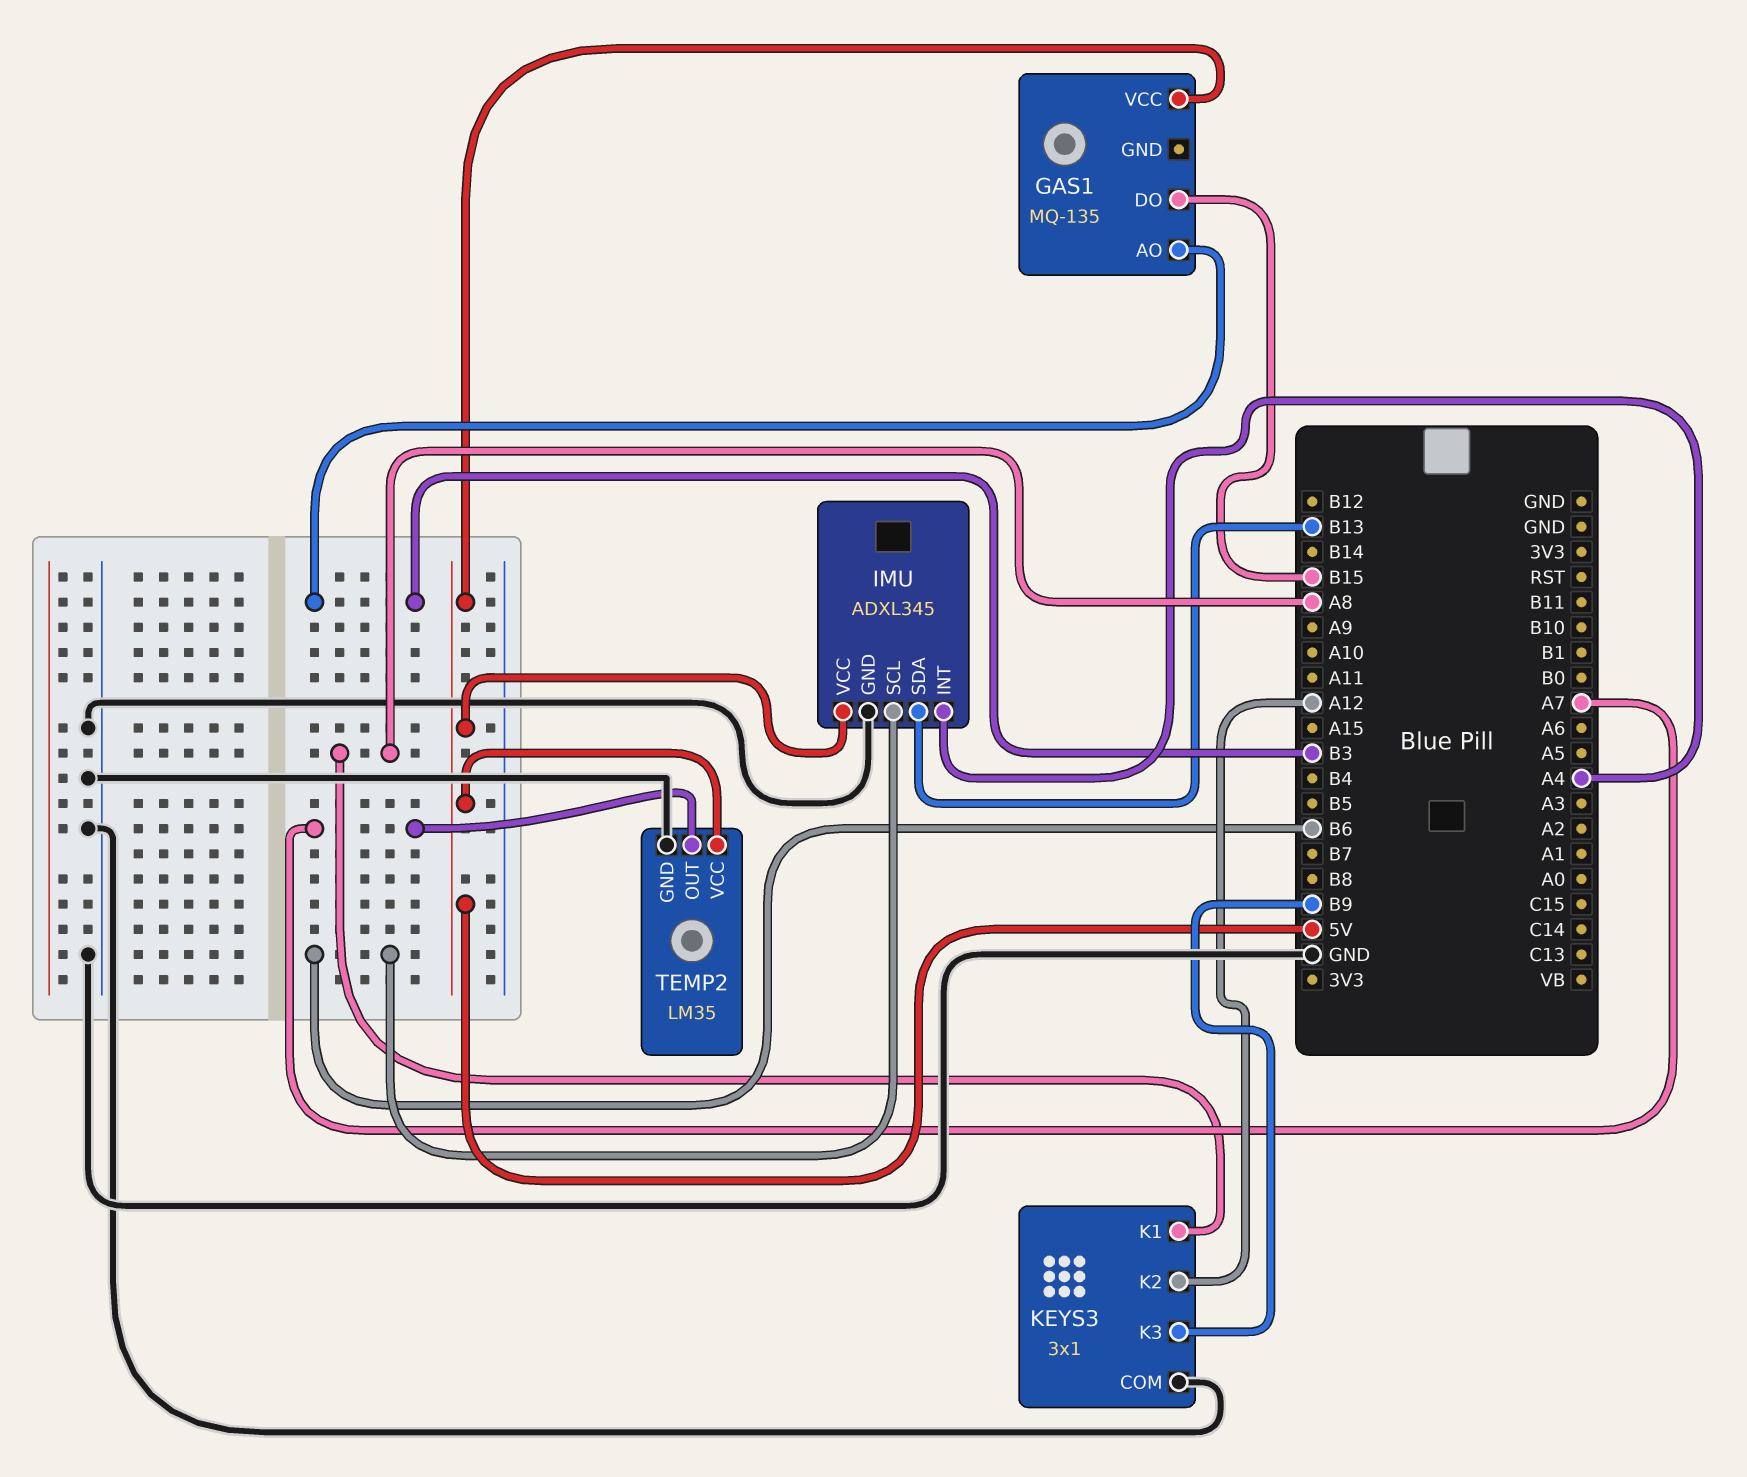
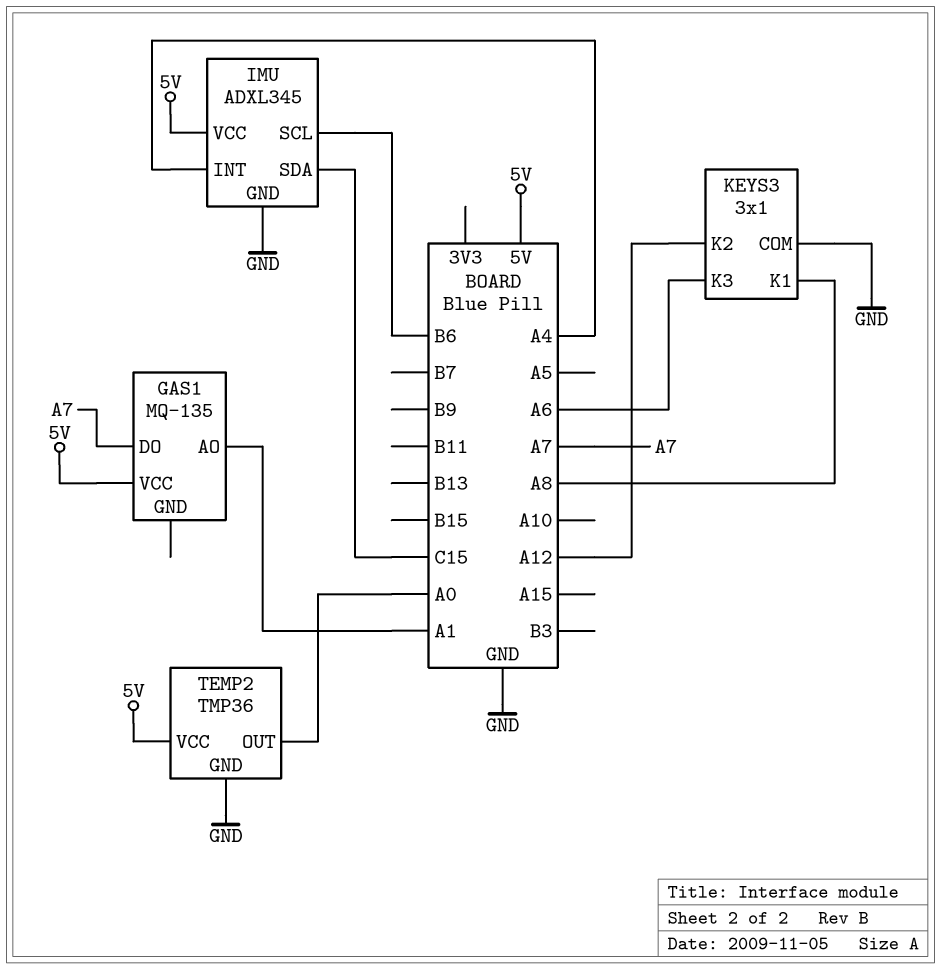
GAS1 pin AO: B3 -> A1
GAS1 pin DO: B15 -> A7
IMU pin SDA: B13 -> C15
KEYS3 pin K3: B9 -> A6
TEMP2: LM35 -> TMP36
TEMP2 pin OUT: A7 -> A0

